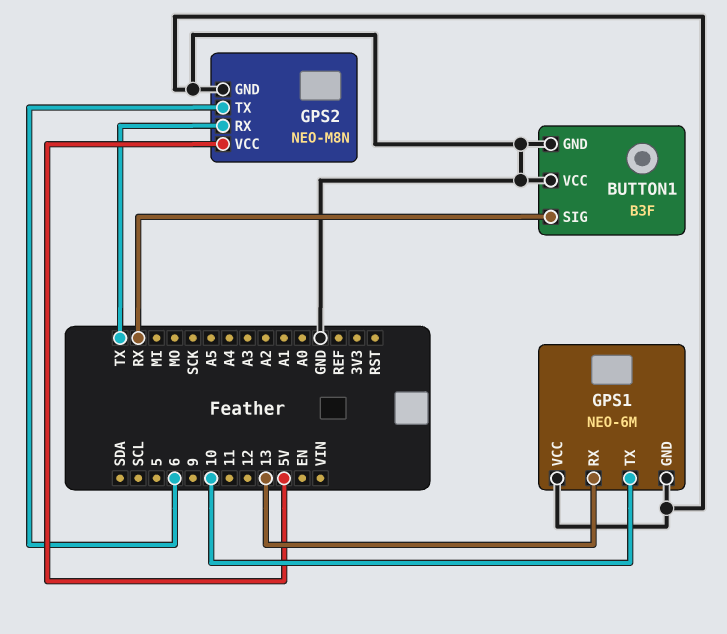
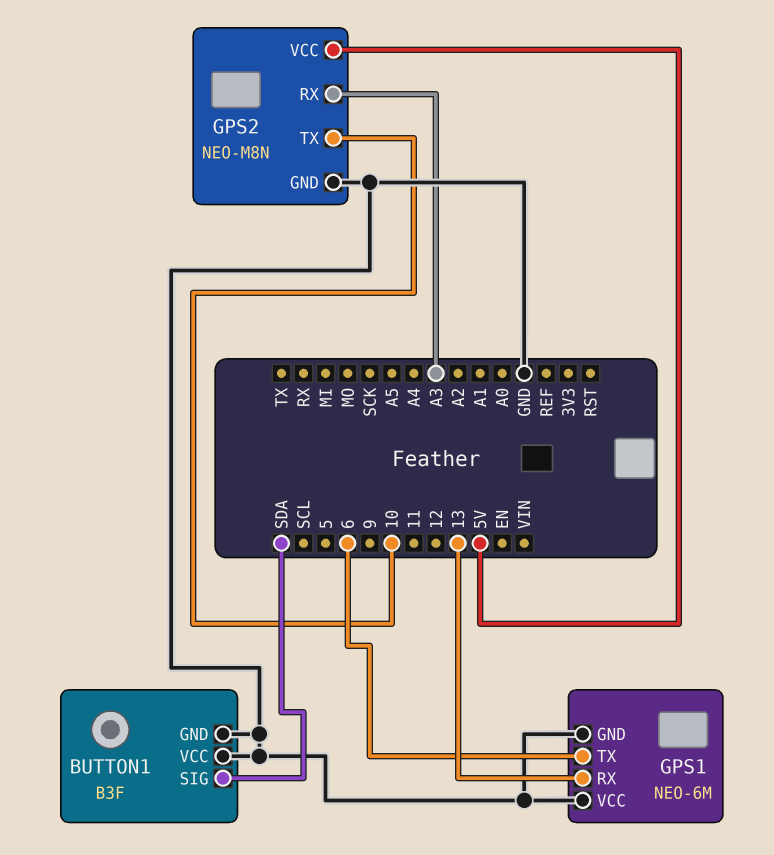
BUTTON1 pin SIG: RX -> SDA
GPS1 pin TX: 10 -> 6
GPS2 pin RX: TX -> A3
GPS2 pin TX: 6 -> 10

